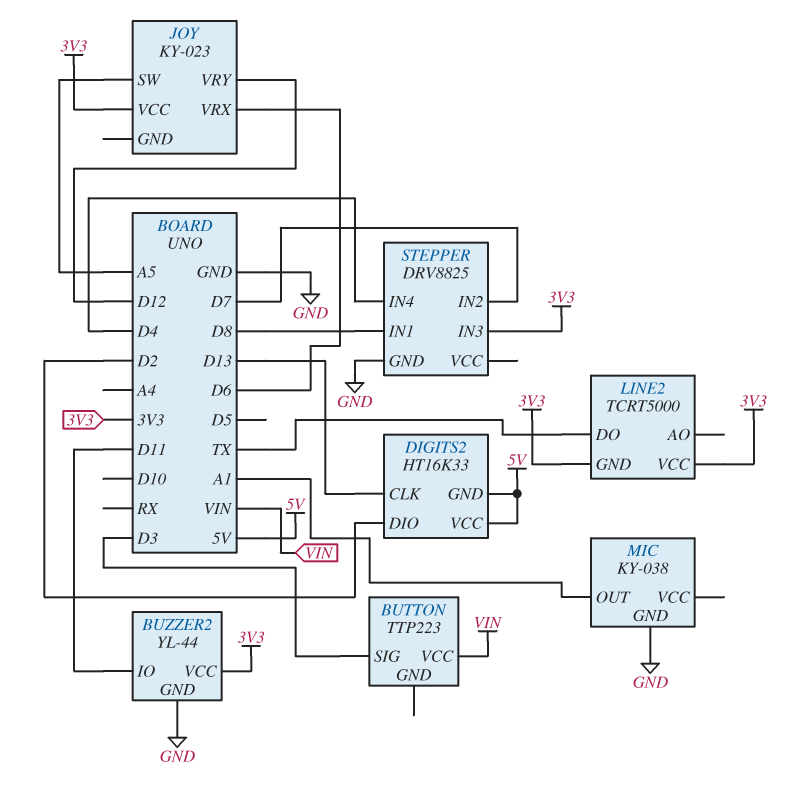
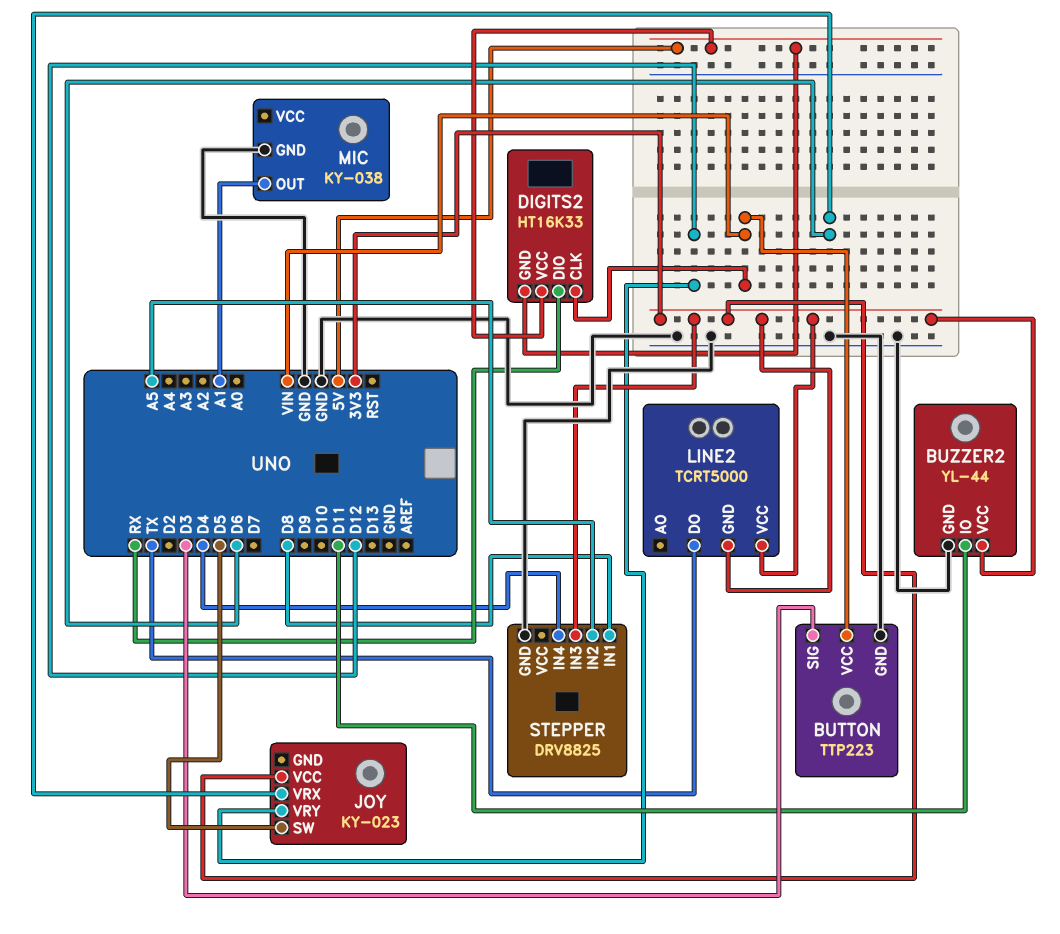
BUTTON pin GND: none -> GND
DIGITS2 pin CLK: D13 -> VIN
DIGITS2 pin DIO: D2 -> RX
JOY pin SW: A5 -> D5
STEPPER pin IN2: D7 -> A5

